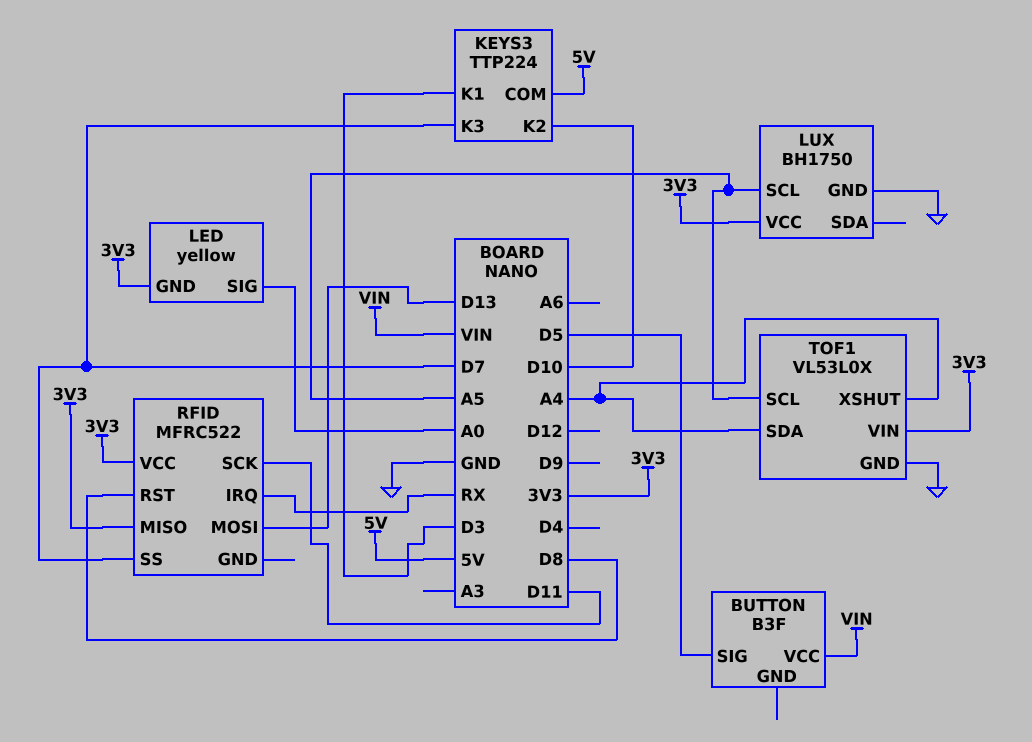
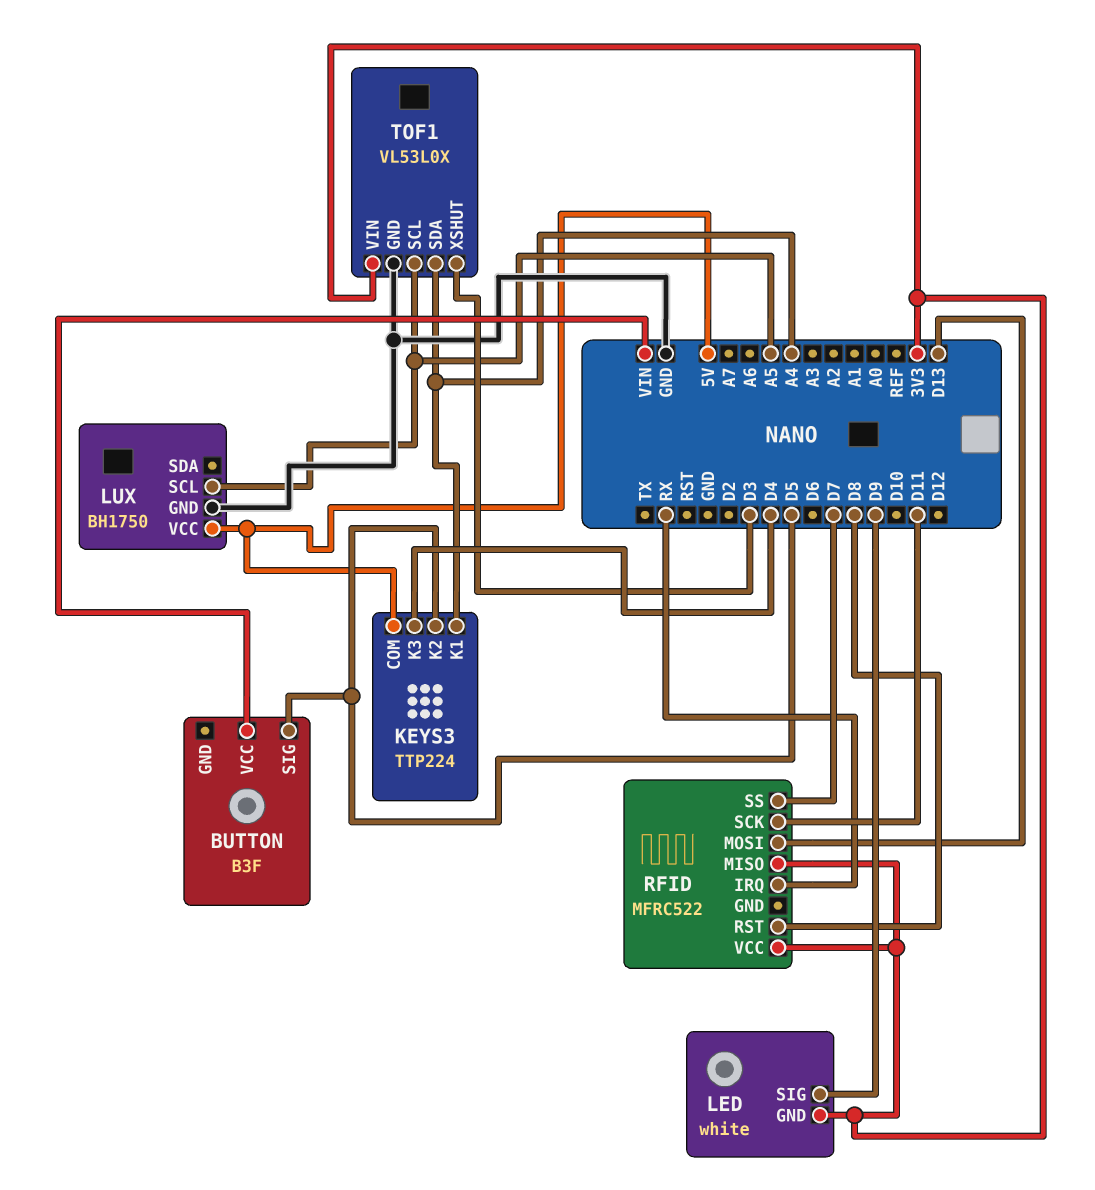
KEYS3 pin K1: D3 -> A4
KEYS3 pin K2: D10 -> D5
KEYS3 pin K3: D7 -> D4
LED: yellow -> white
LED pin SIG: A0 -> D9
LUX pin VCC: 3V3 -> 5V
TOF1 pin XSHUT: A4 -> D3

